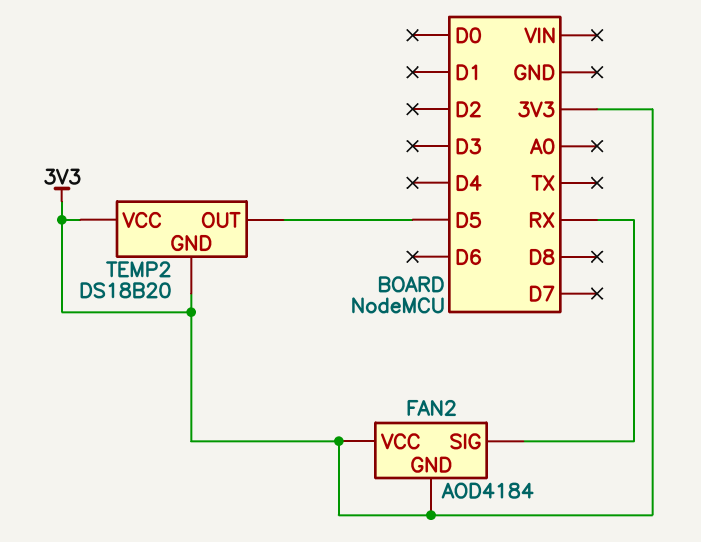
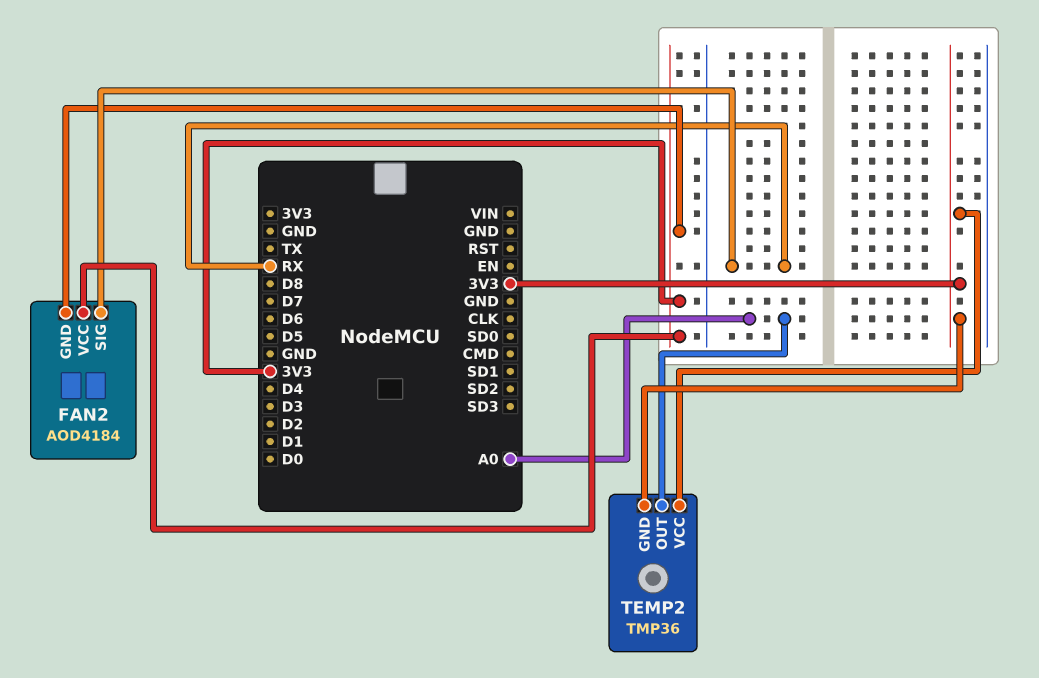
TEMP2: DS18B20 -> TMP36
TEMP2 pin OUT: D5 -> A0

